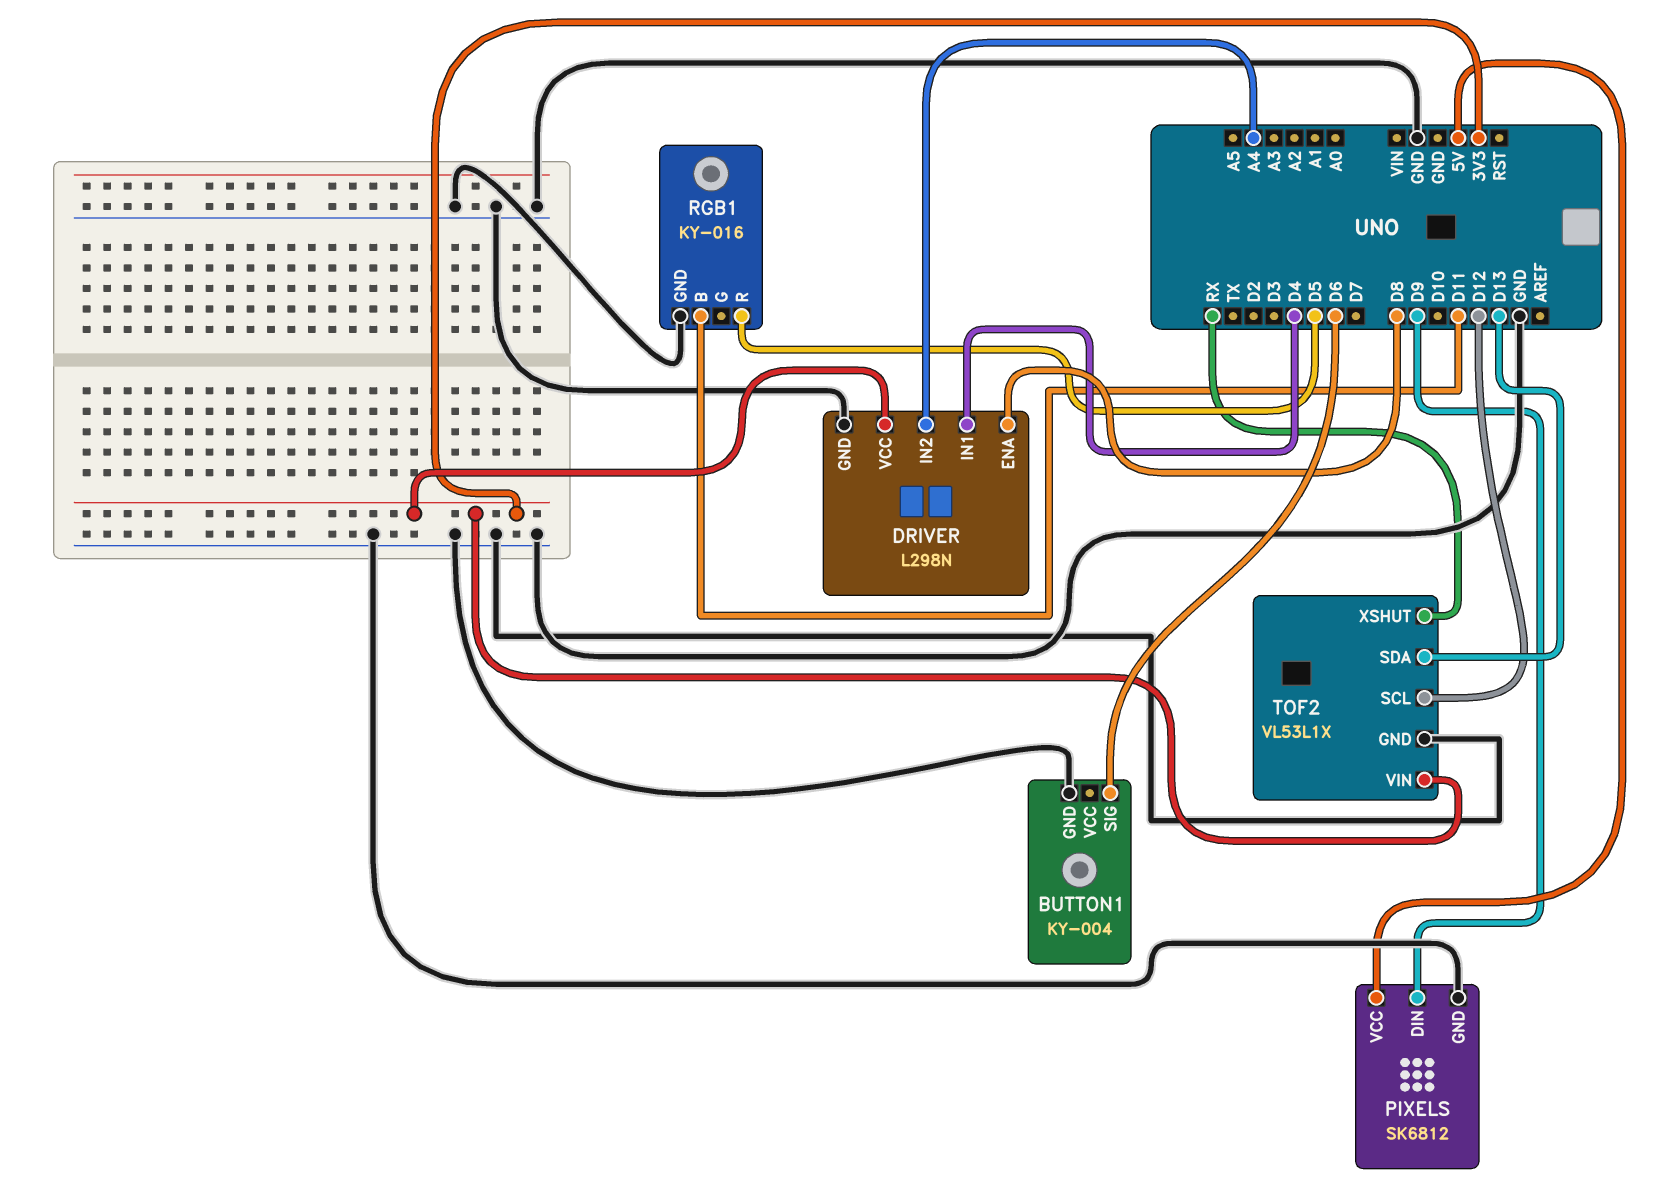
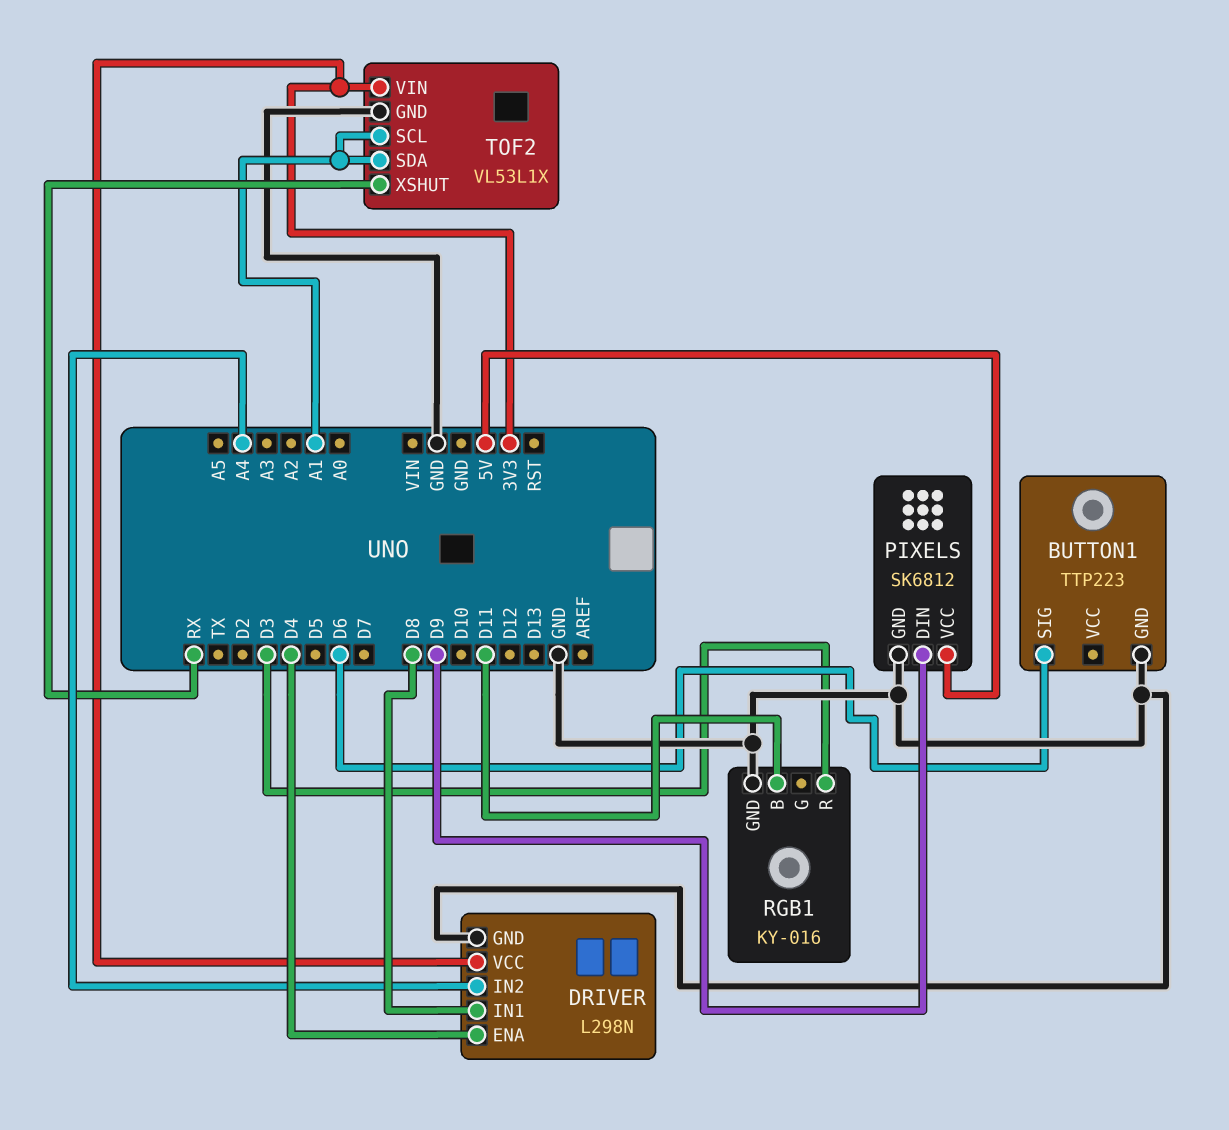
BUTTON1: KY-004 -> TTP223
DRIVER pin ENA: D8 -> D4
DRIVER pin IN1: D4 -> D8
RGB1 pin R: D5 -> D3
TOF2 pin SCL: D12 -> A1
TOF2 pin SDA: D13 -> A1

